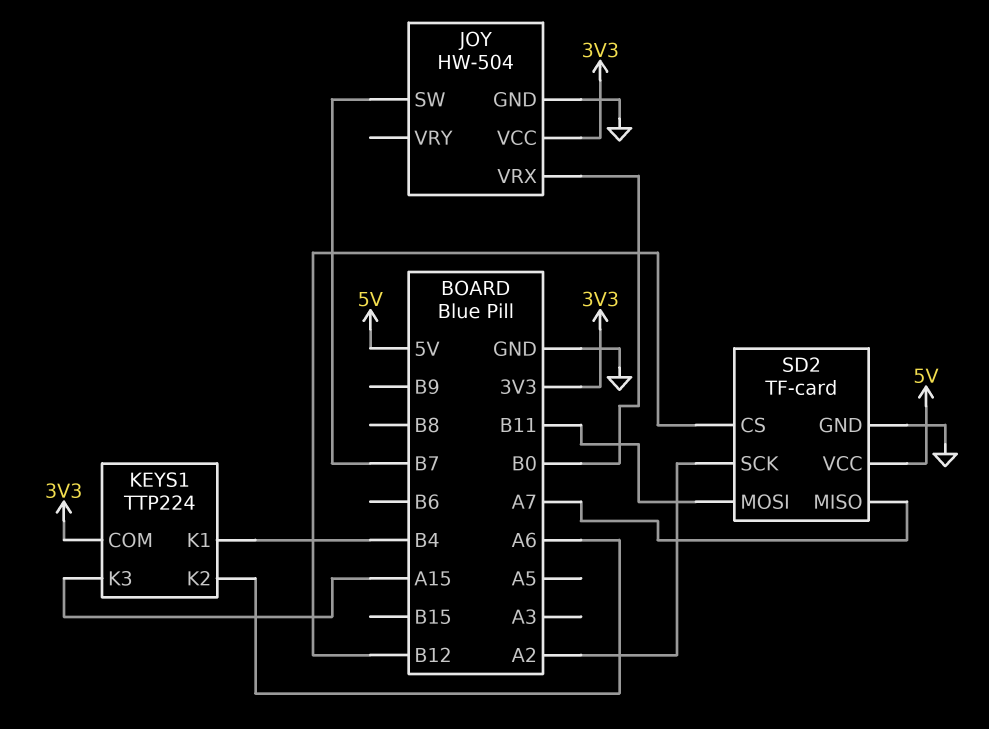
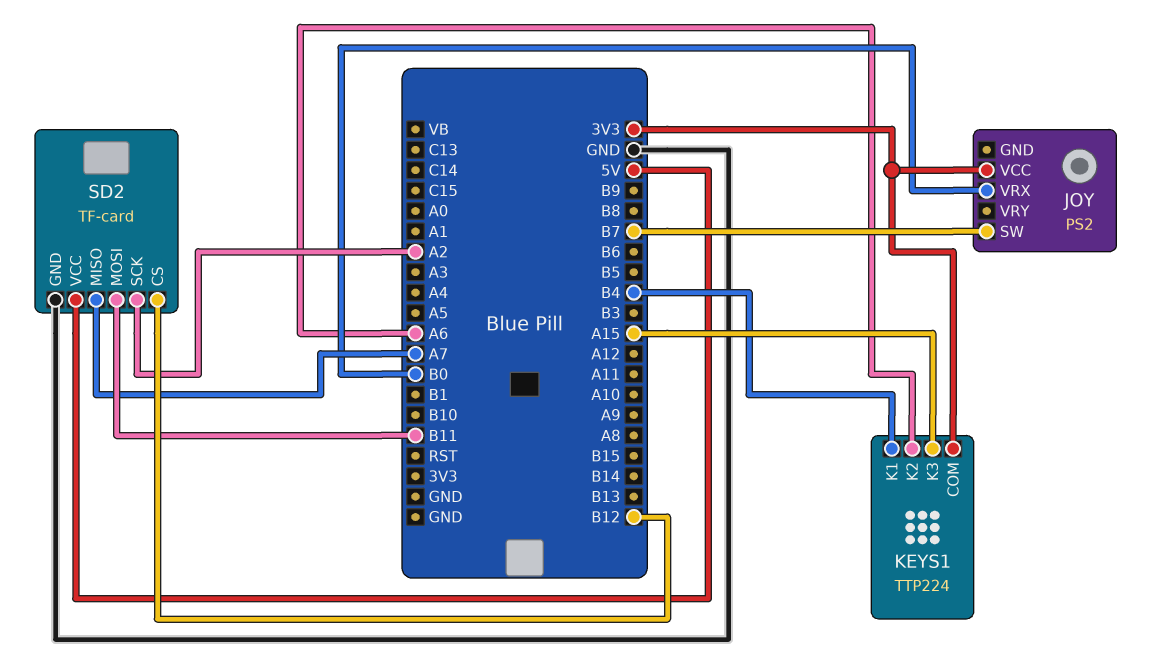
JOY: HW-504 -> PS2
JOY pin GND: GND -> none

